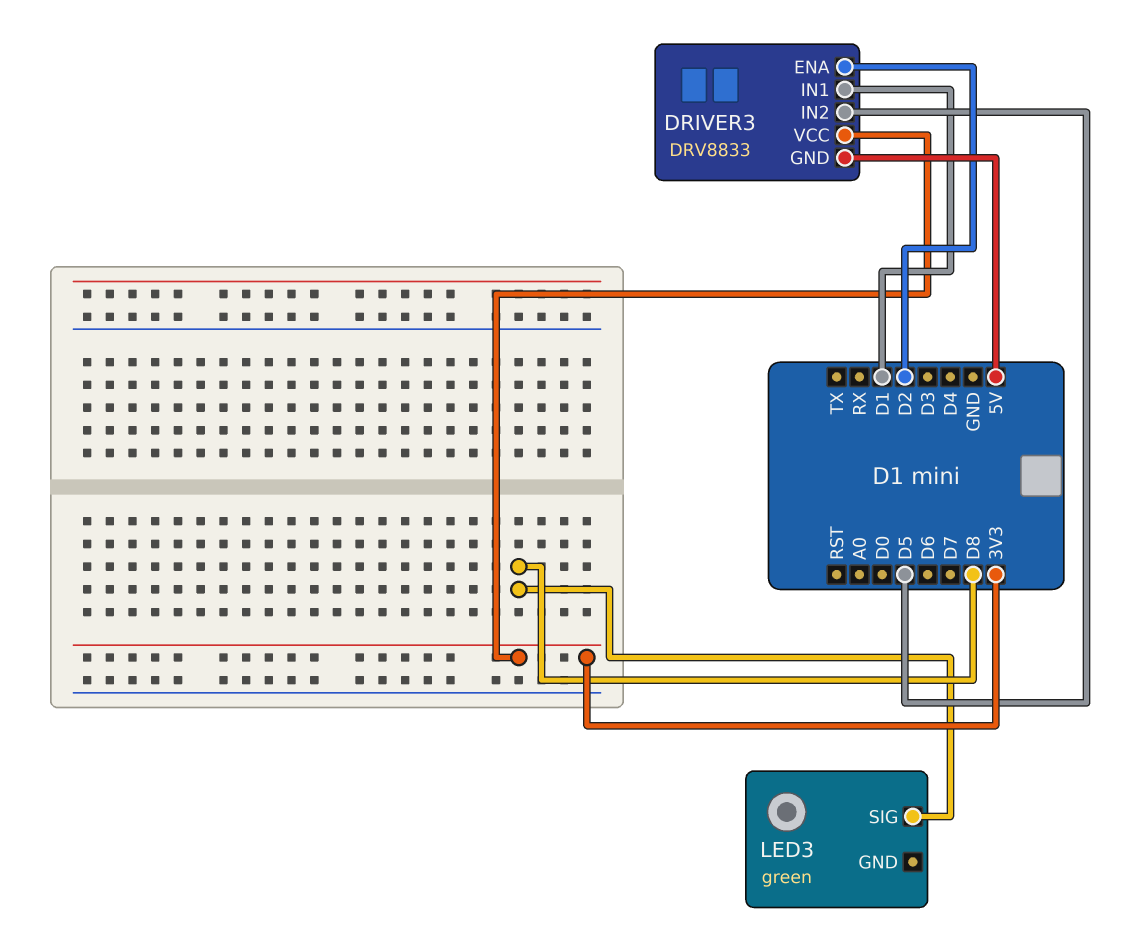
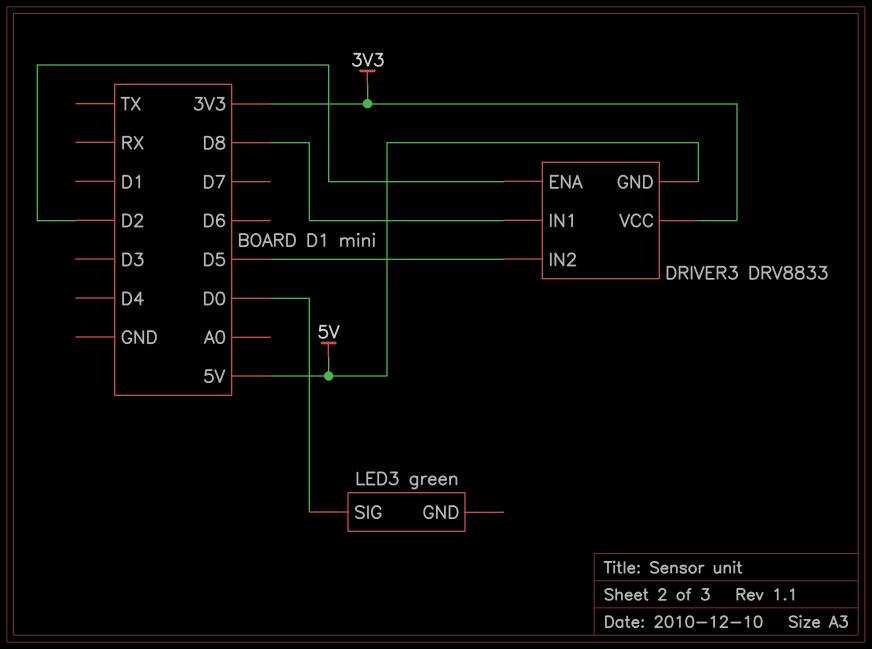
DRIVER3 pin IN1: D1 -> D8
LED3 pin SIG: D8 -> D0

